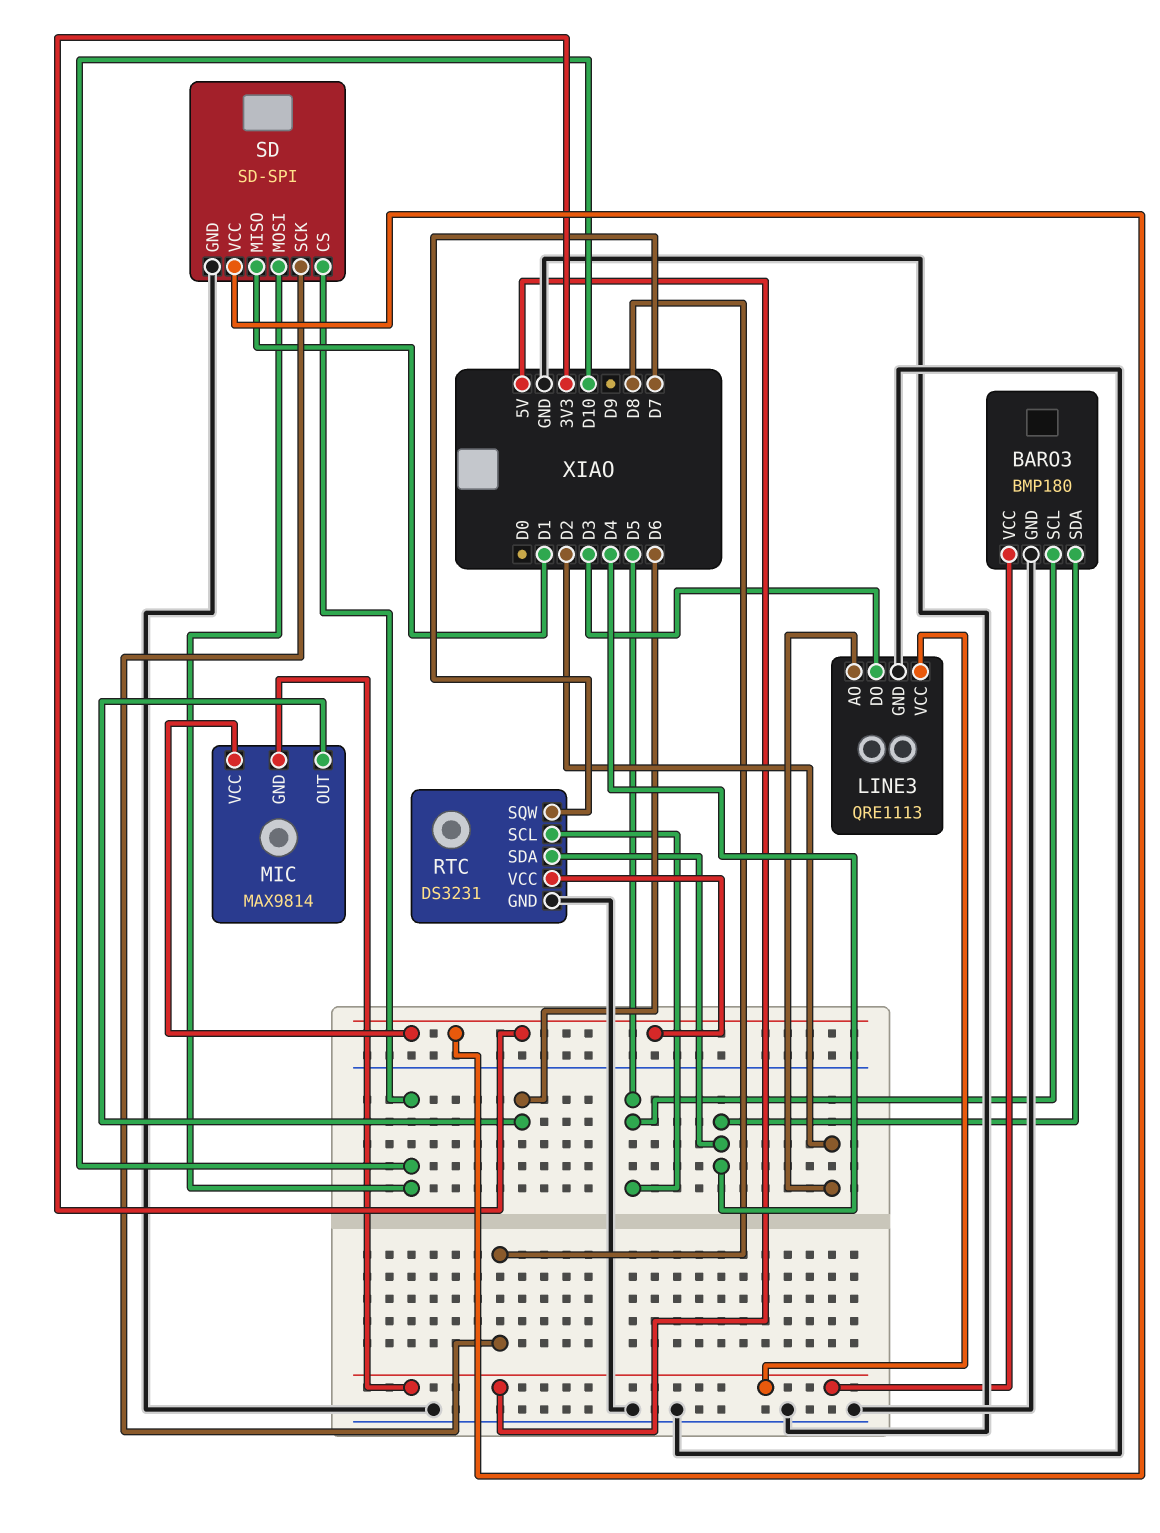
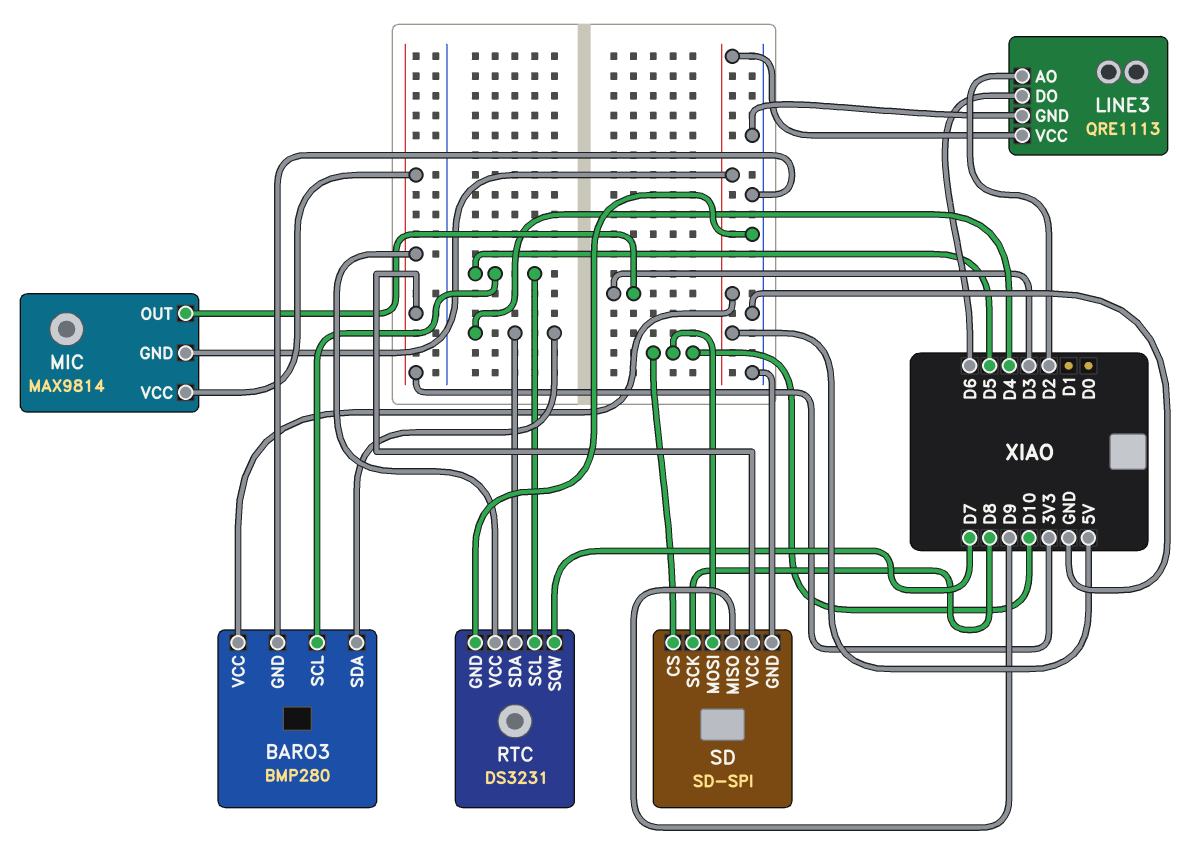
BARO3: BMP180 -> BMP280
LINE3 pin DO: D3 -> D6
MIC pin OUT: D6 -> D3
SD pin MISO: D1 -> D9

